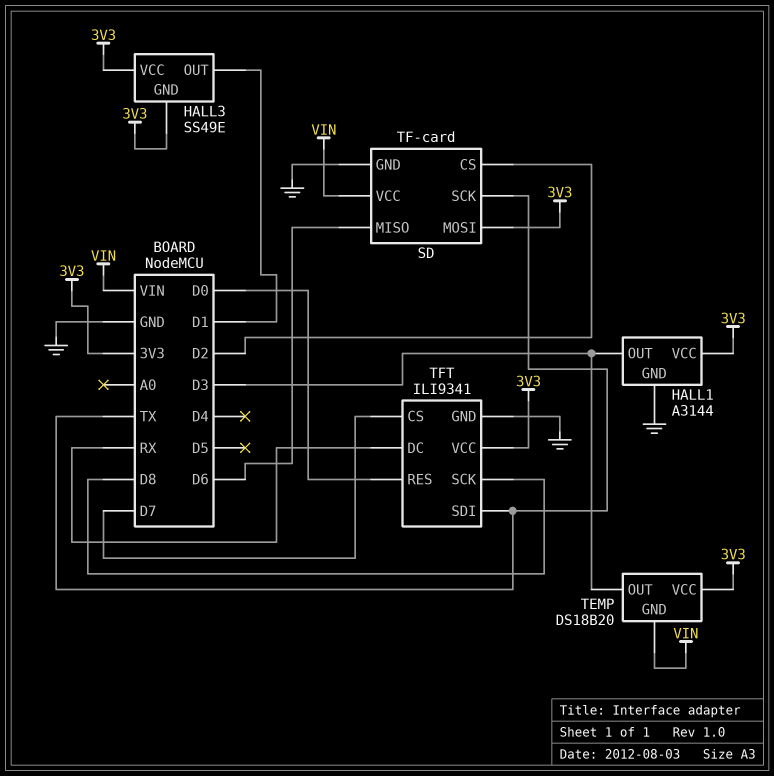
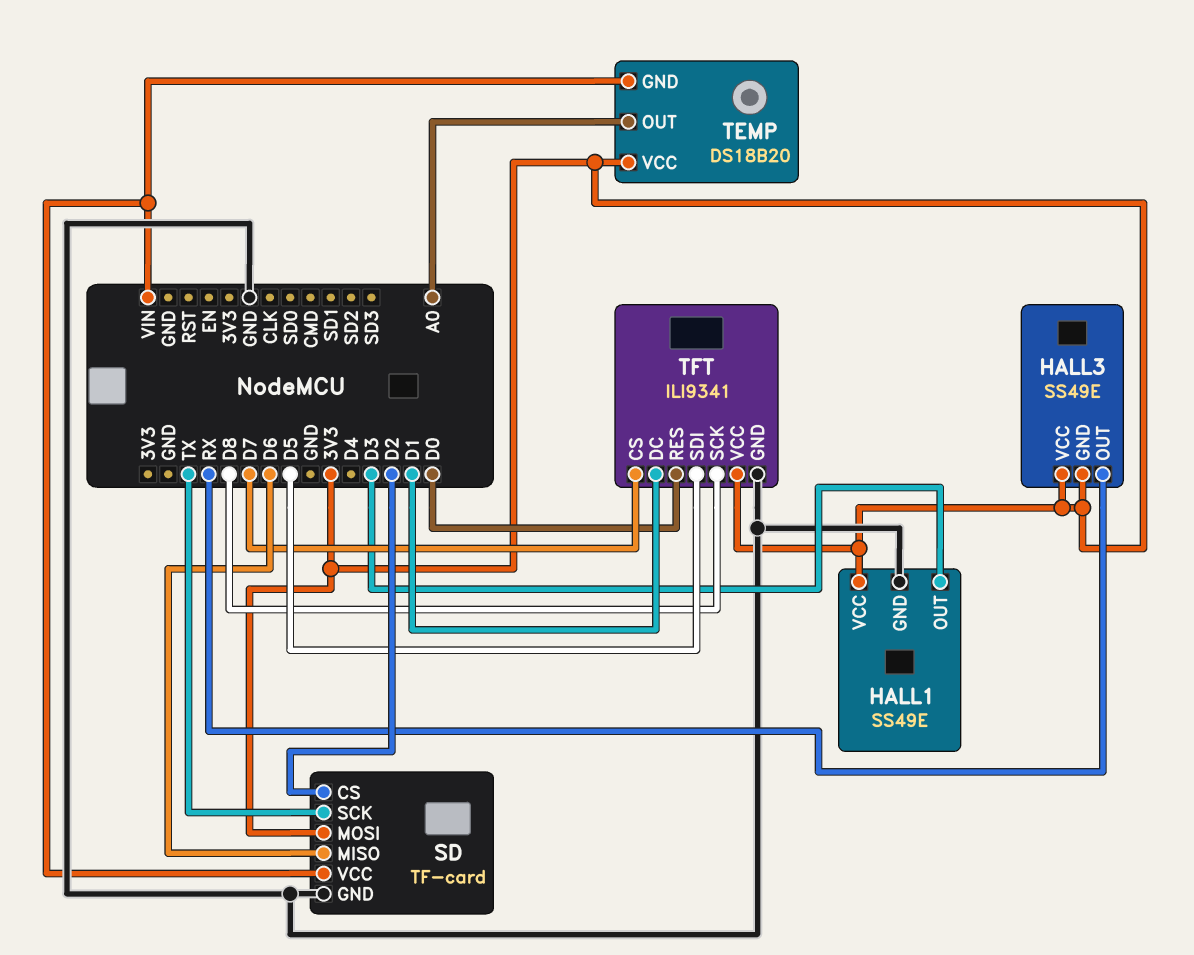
HALL1: A3144 -> SS49E
HALL3 pin OUT: D1 -> RX
TEMP pin OUT: D3 -> A0
TFT pin DC: RX -> D1
TFT pin SDI: TX -> D5

